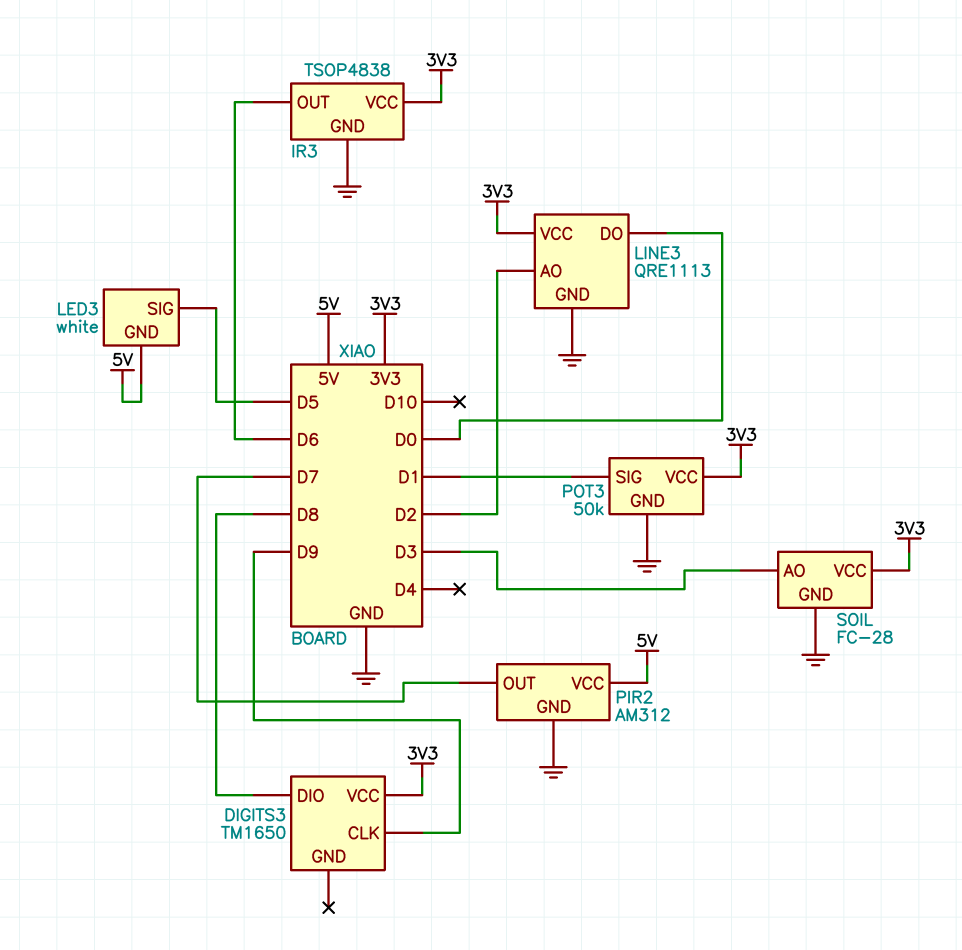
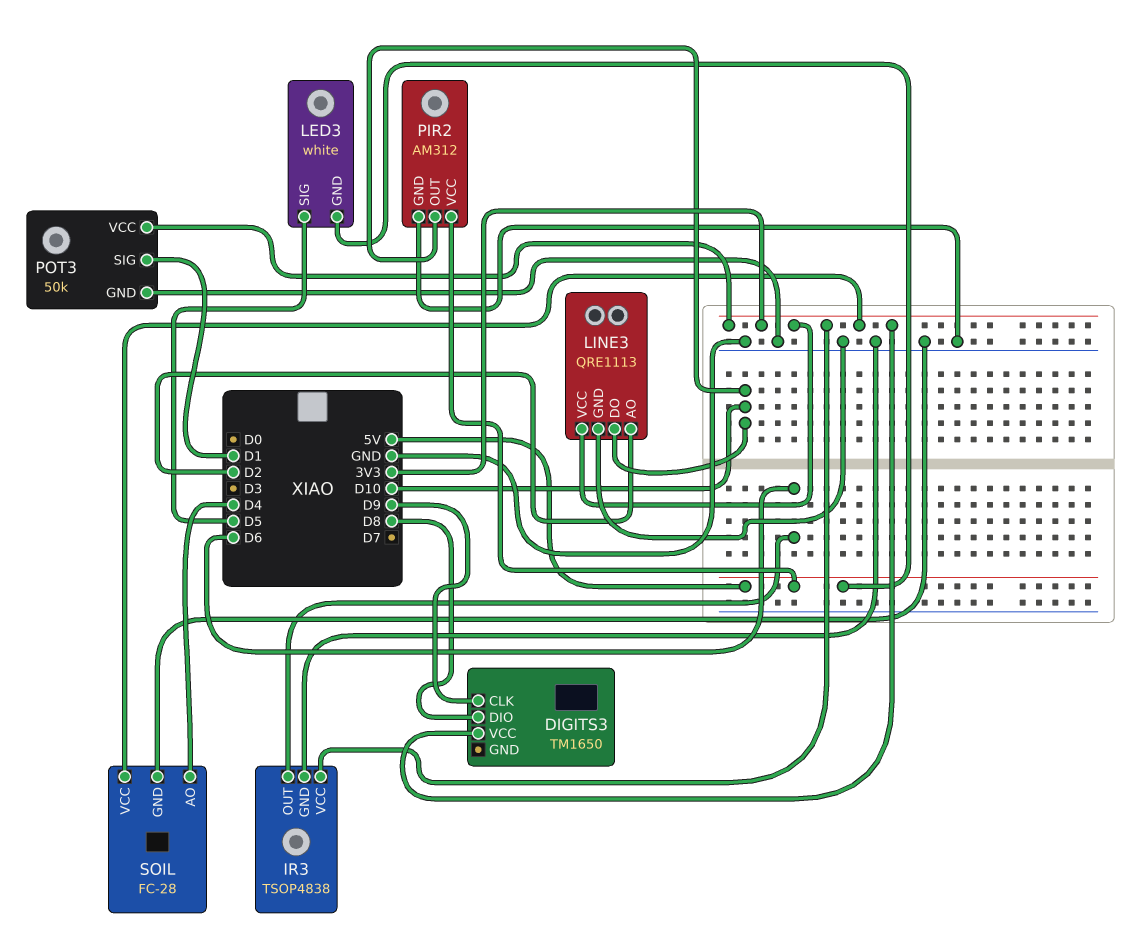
LINE3 pin DO: D0 -> D10
PIR2 pin OUT: D7 -> D10
SOIL pin AO: D3 -> D4

